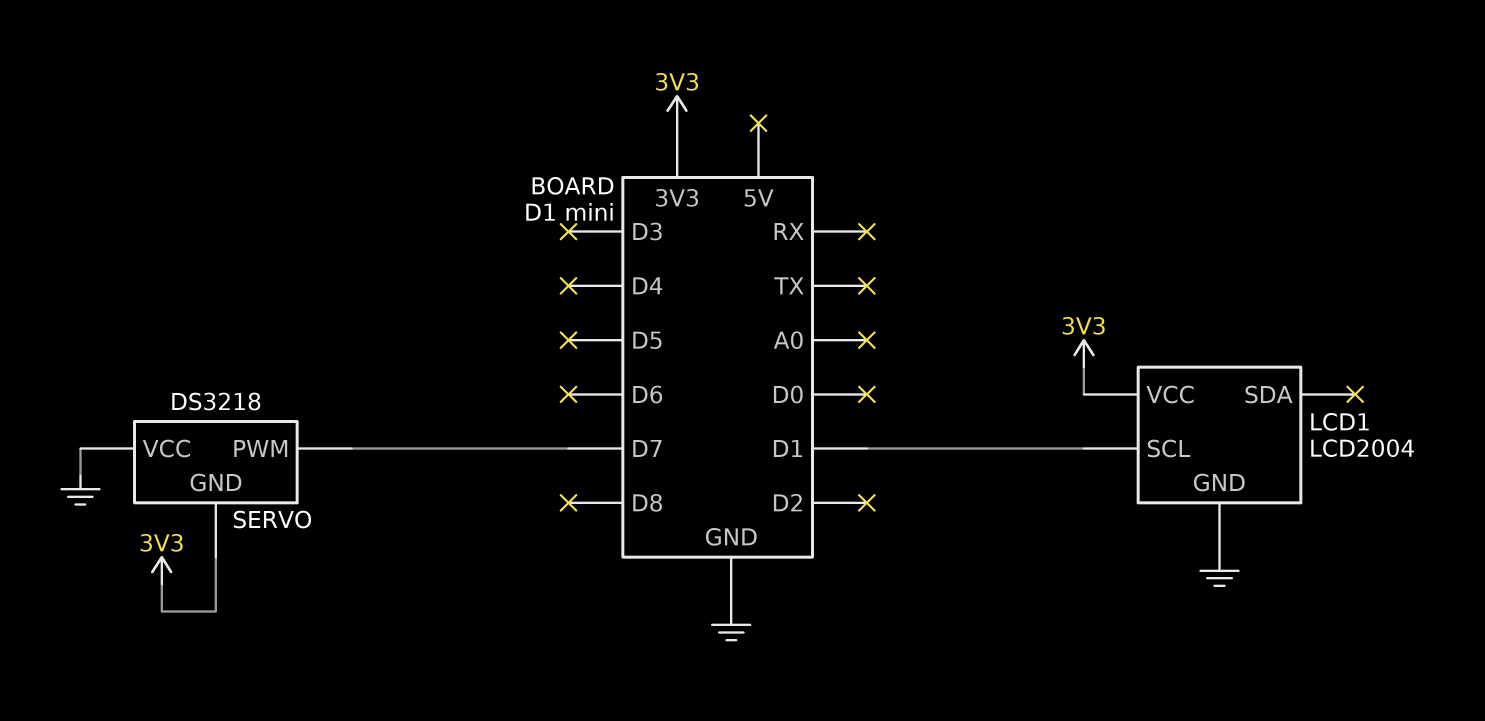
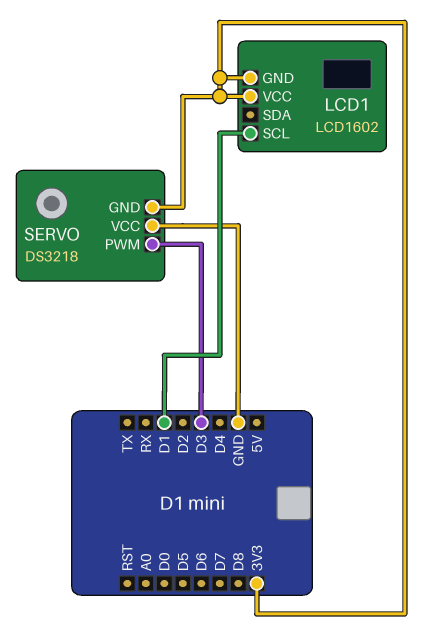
LCD1: LCD2004 -> LCD1602
LCD1 pin GND: GND -> 3V3
SERVO pin PWM: D7 -> D3

